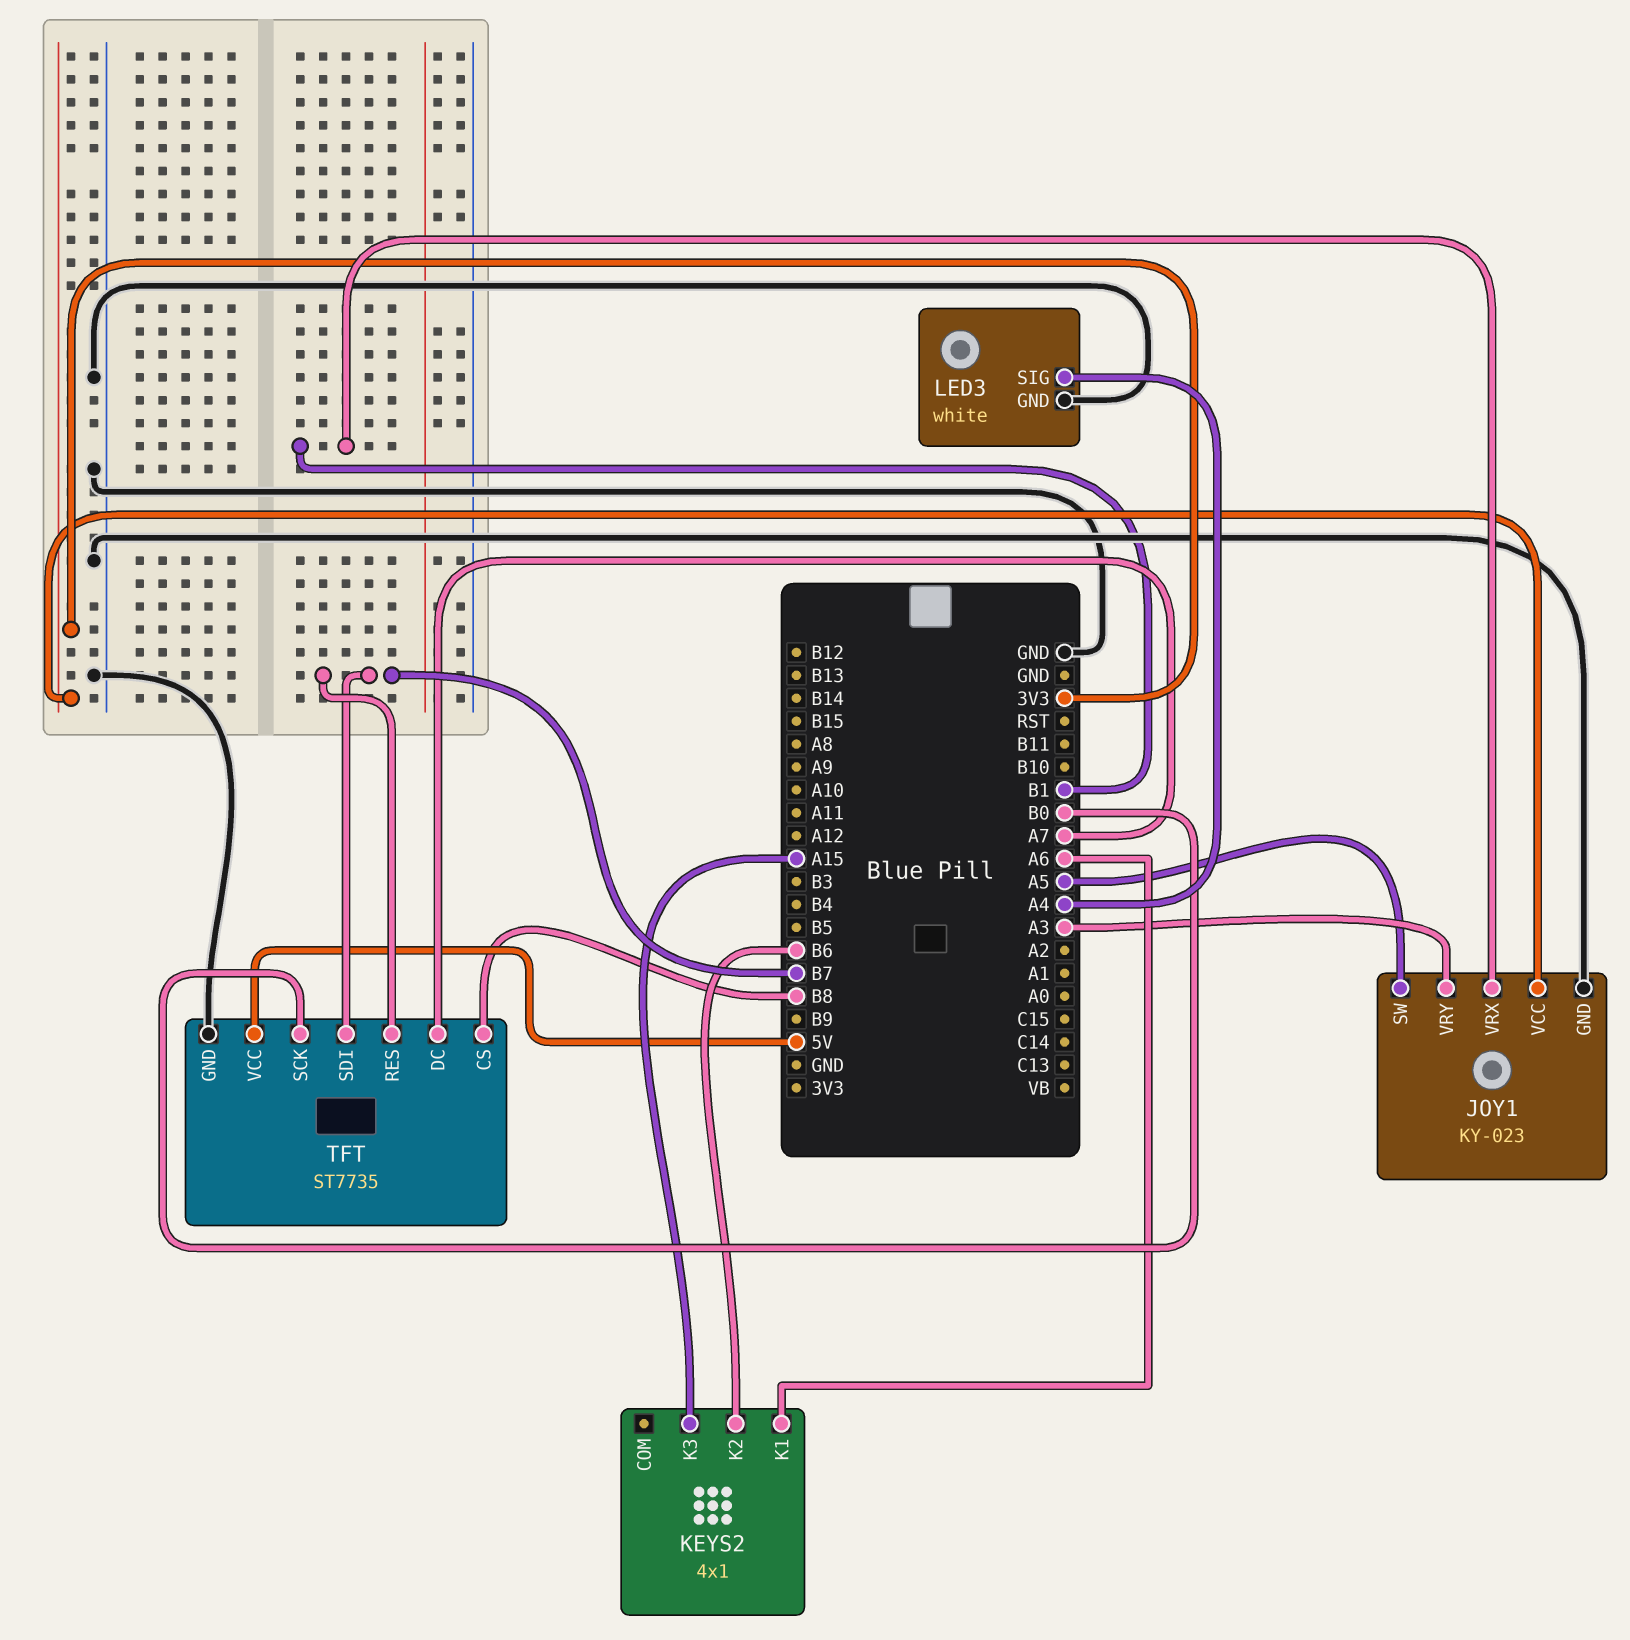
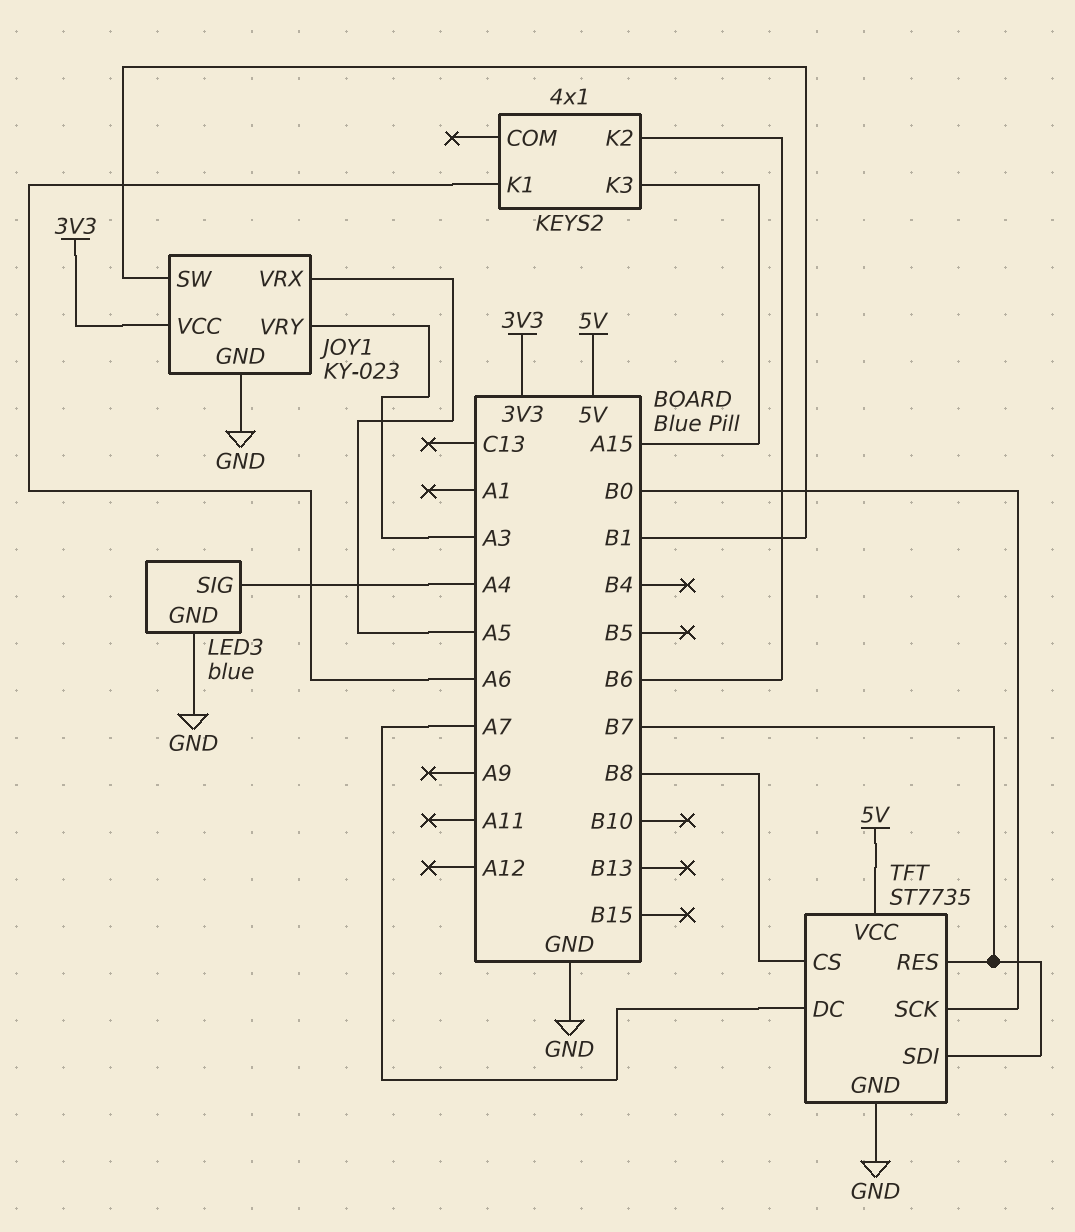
JOY1 pin SW: A5 -> B1
JOY1 pin VRX: B1 -> A5
LED3: white -> blue

